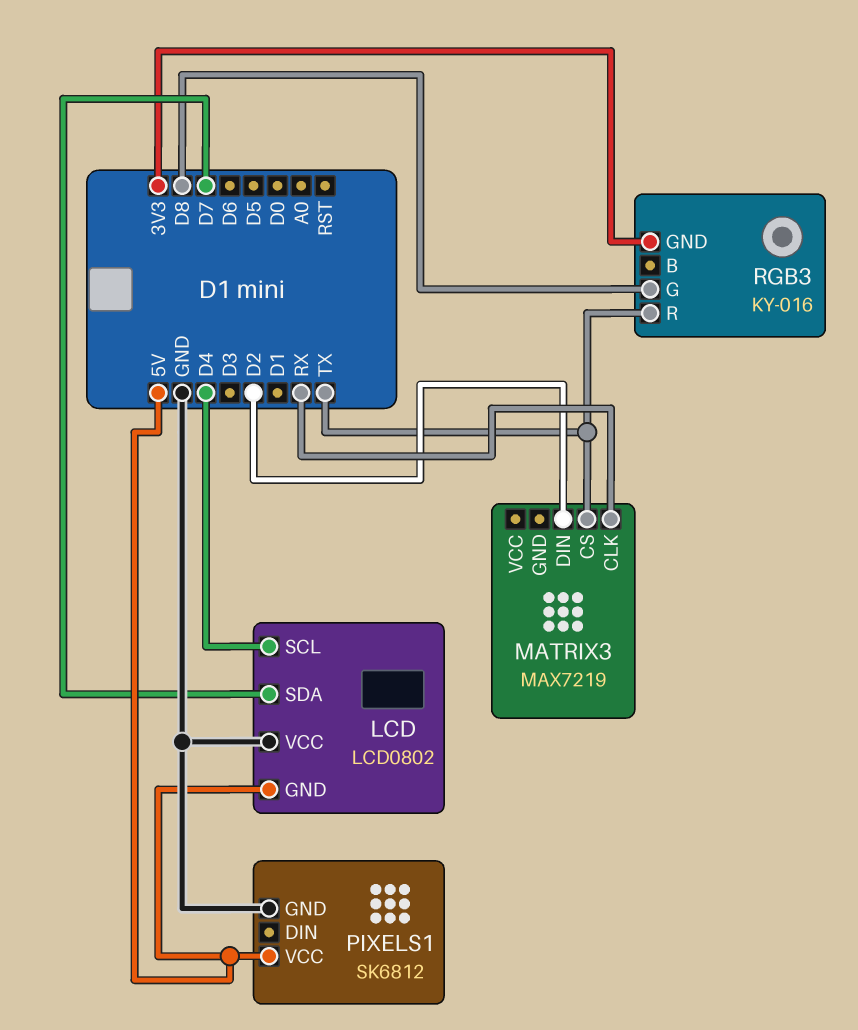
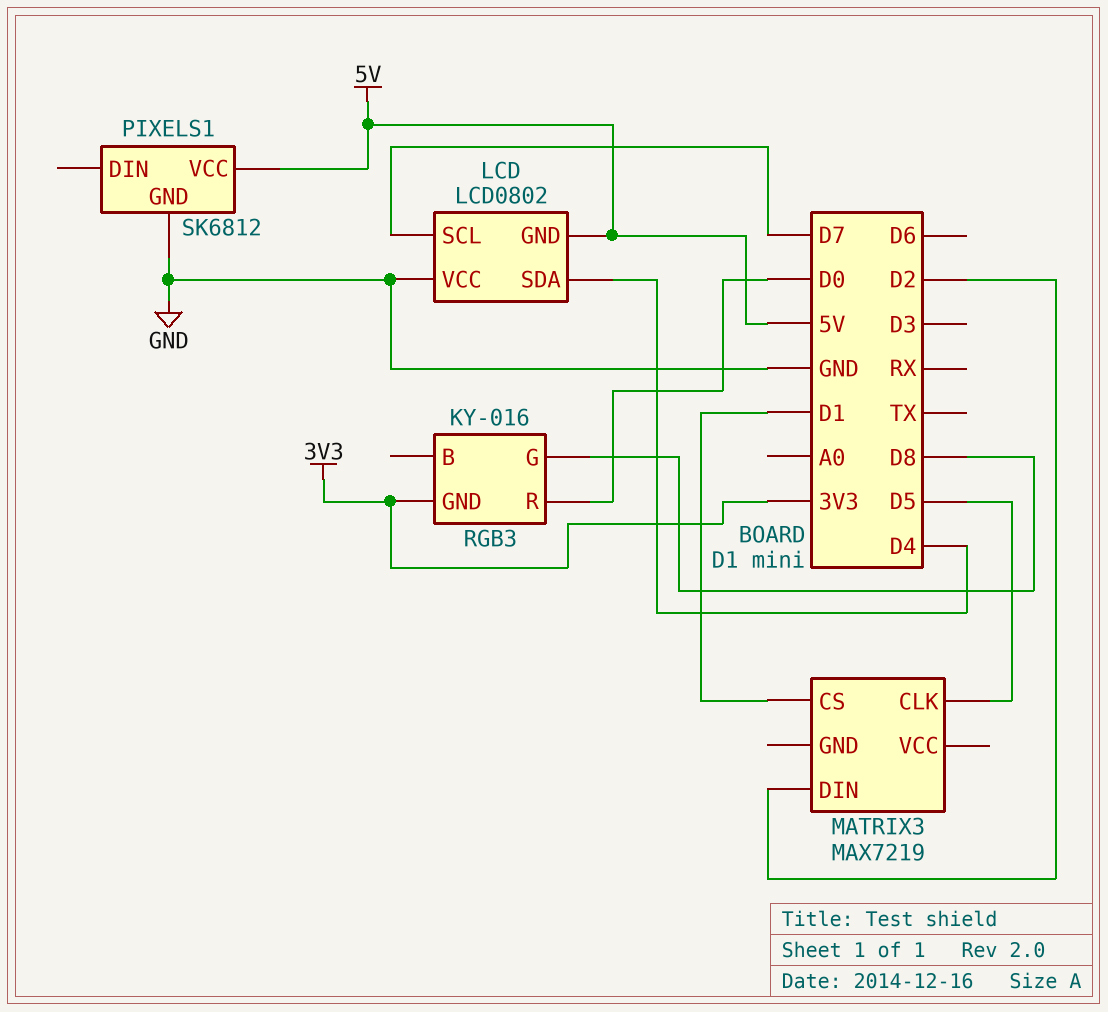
LCD pin SCL: D4 -> D7
LCD pin SDA: D7 -> D4
MATRIX3 pin CLK: RX -> D5
MATRIX3 pin CS: TX -> D1
RGB3 pin R: TX -> D0

